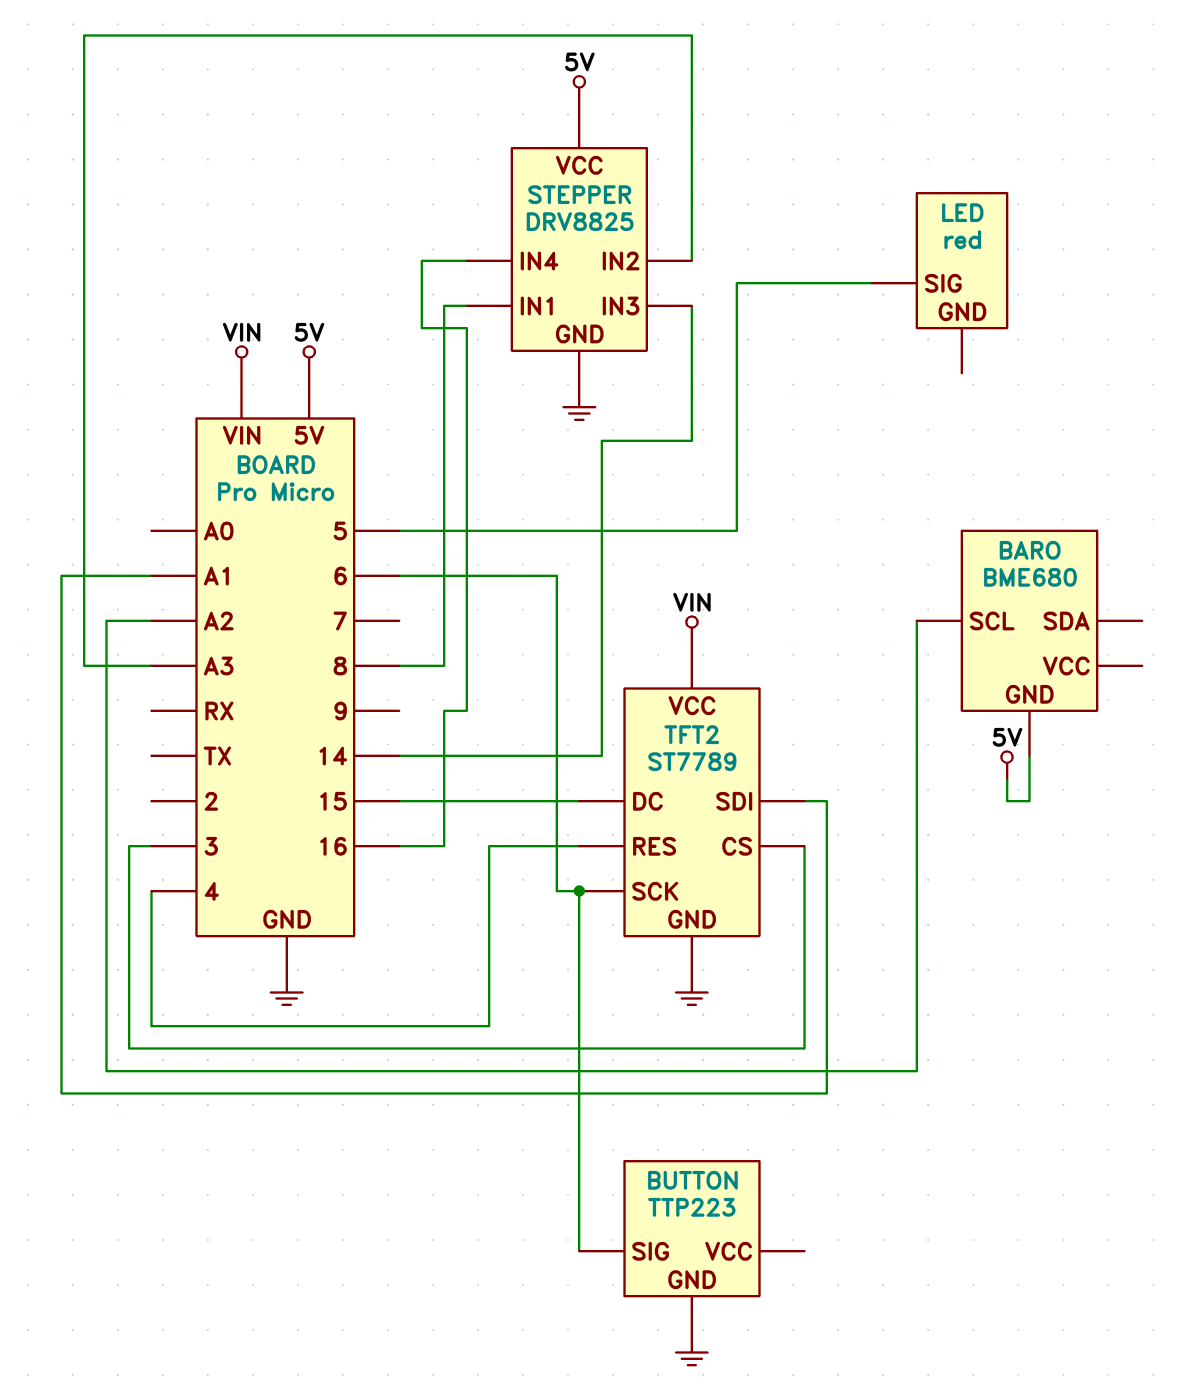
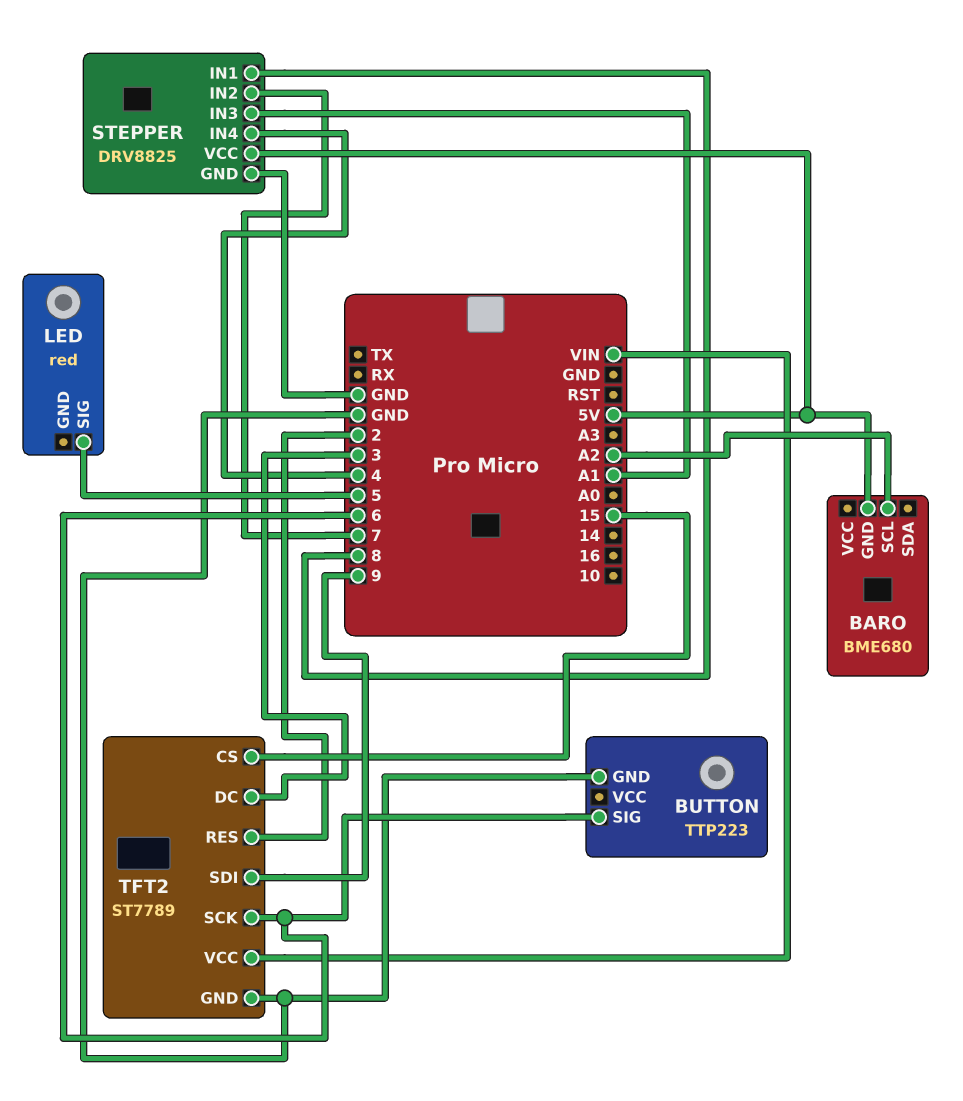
STEPPER pin IN2: A3 -> 7
STEPPER pin IN3: 14 -> A1
STEPPER pin IN4: 16 -> 4
TFT2 pin CS: 3 -> 15
TFT2 pin DC: 15 -> 3
TFT2 pin RES: 4 -> 2
TFT2 pin SDI: A1 -> 9

